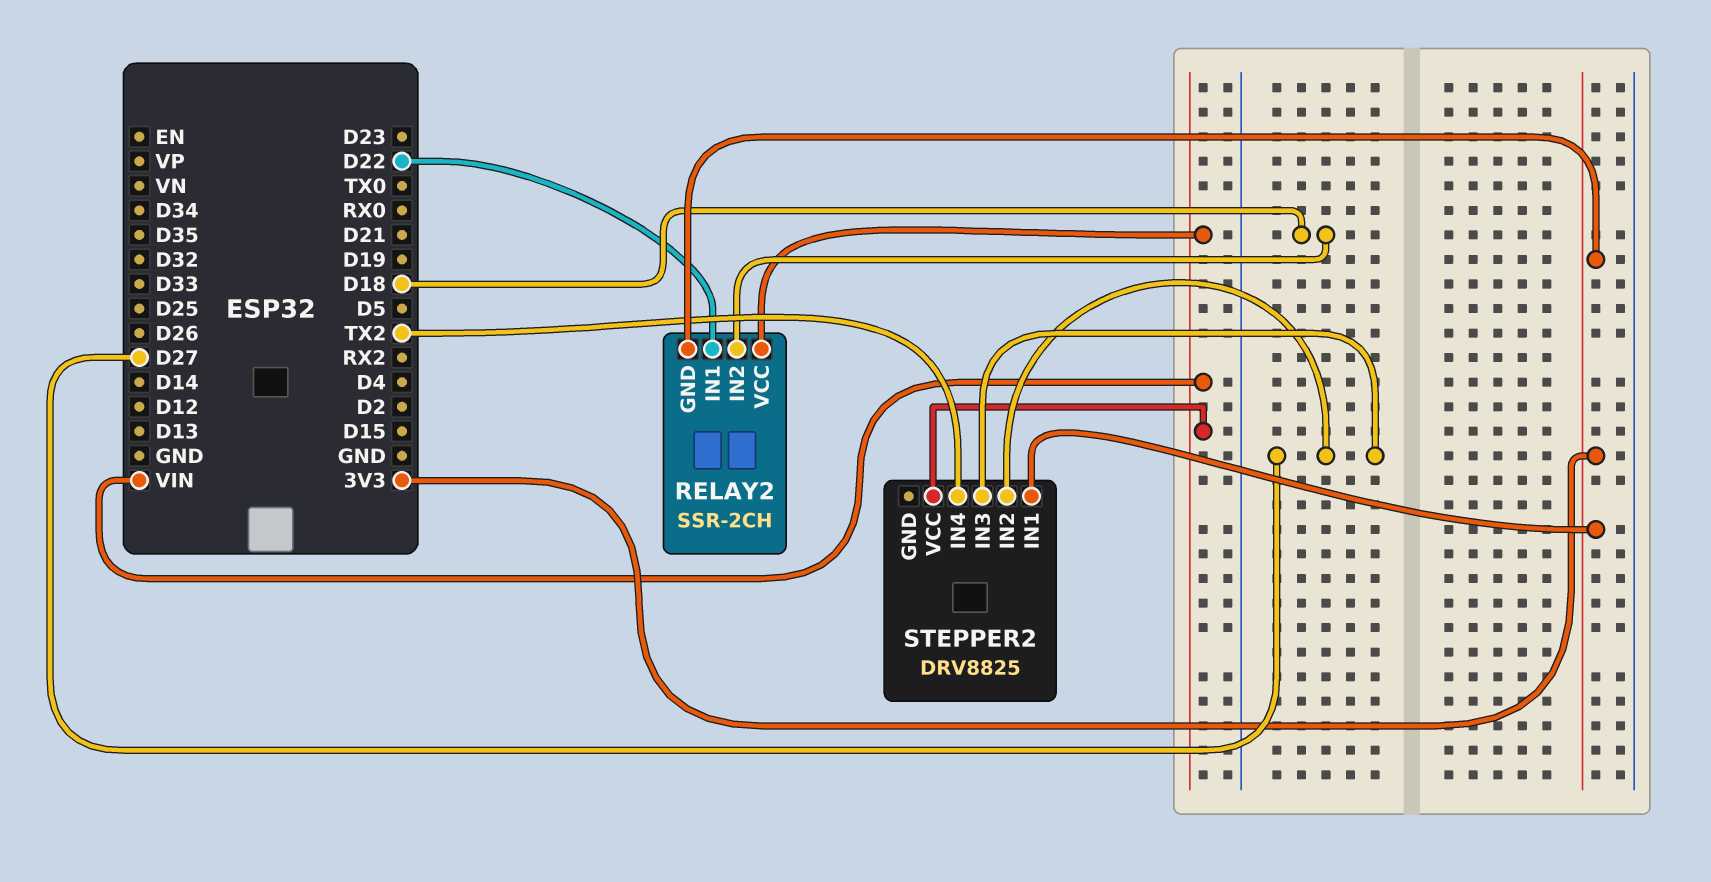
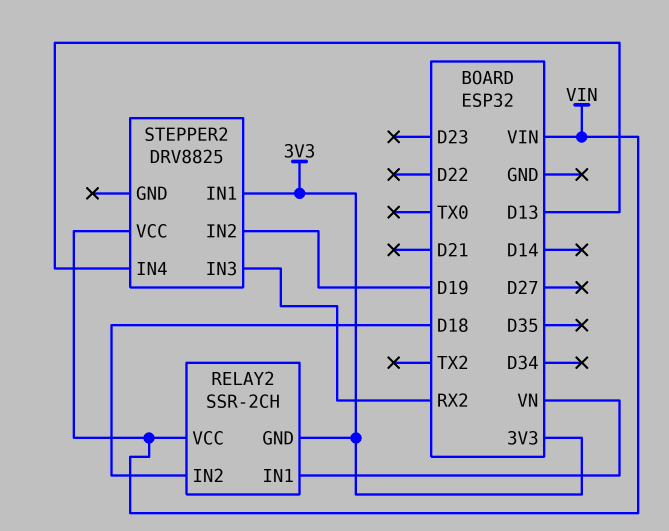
RELAY2 pin IN1: D22 -> VN
STEPPER2 pin IN2: D27 -> D19
STEPPER2 pin IN3: D27 -> RX2
STEPPER2 pin IN4: TX2 -> D13

